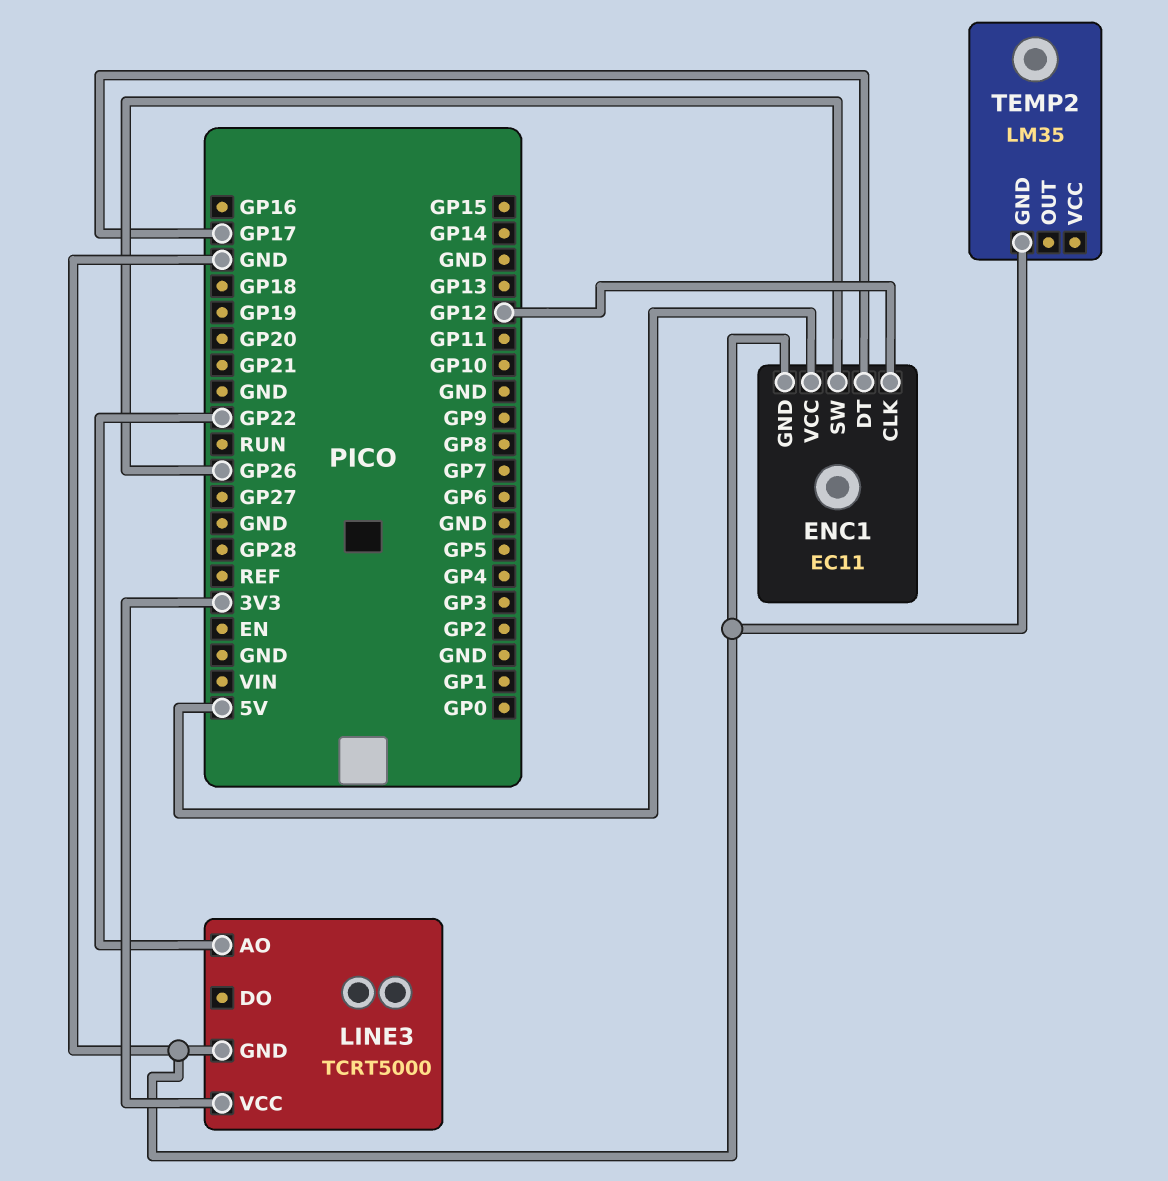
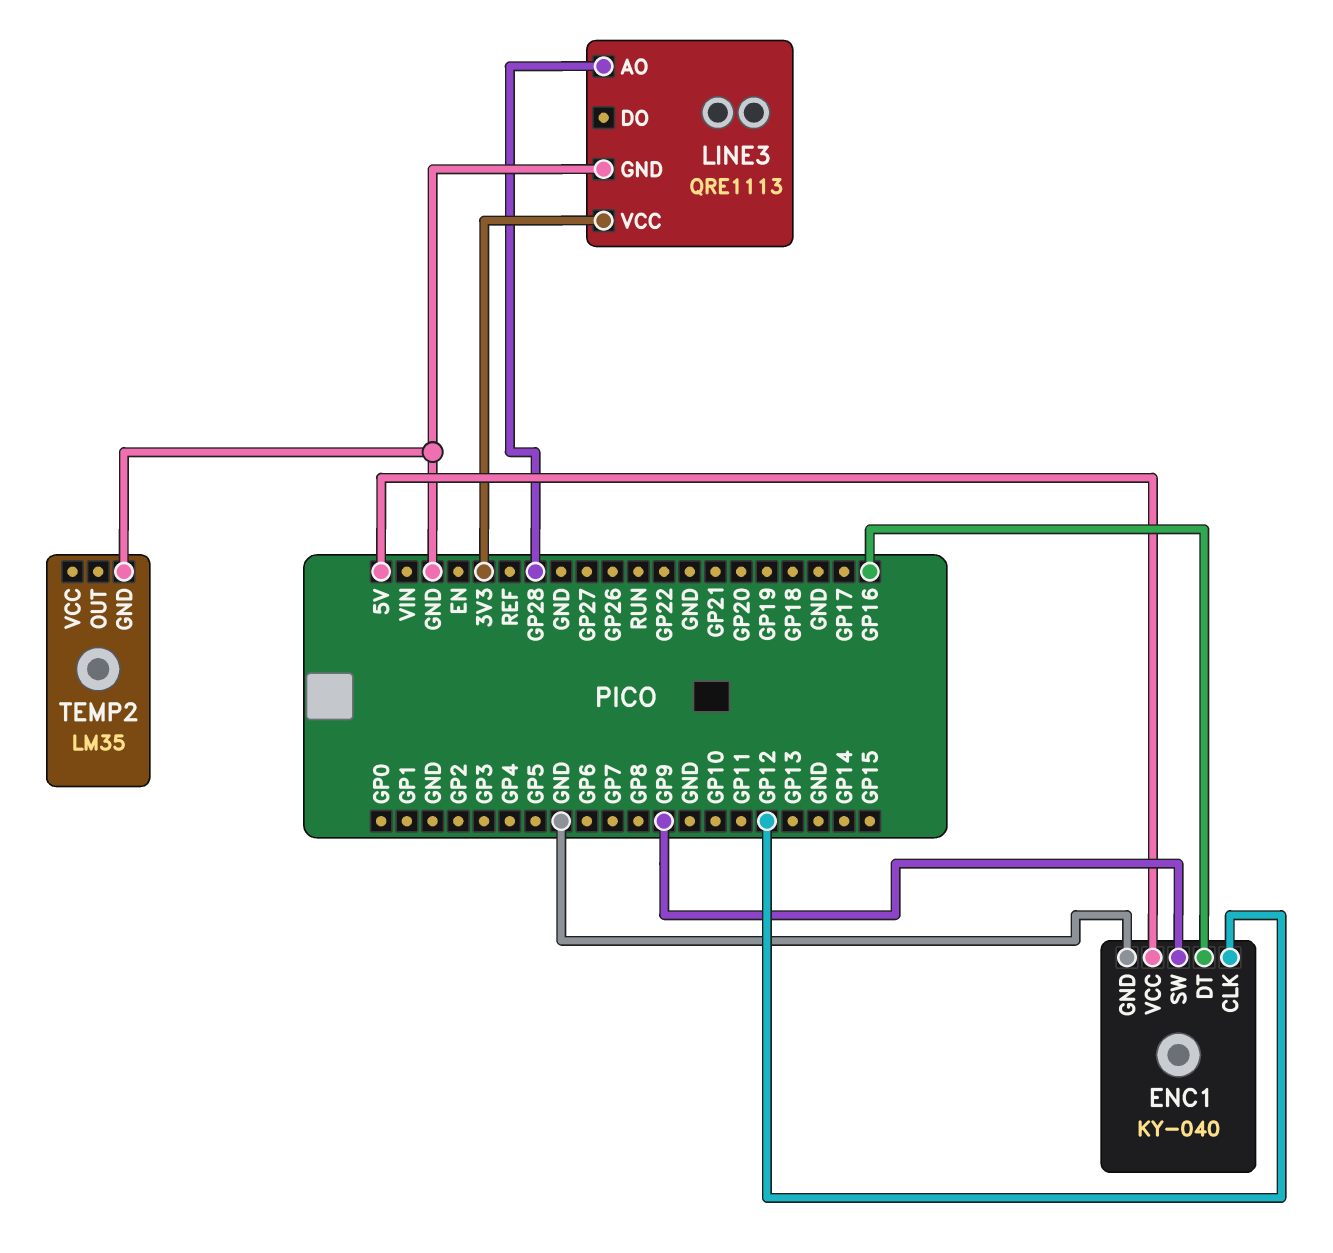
ENC1: EC11 -> KY-040
ENC1 pin DT: GP17 -> GP16
ENC1 pin SW: GP26 -> GP9
LINE3: TCRT5000 -> QRE1113
LINE3 pin AO: GP22 -> GP28

